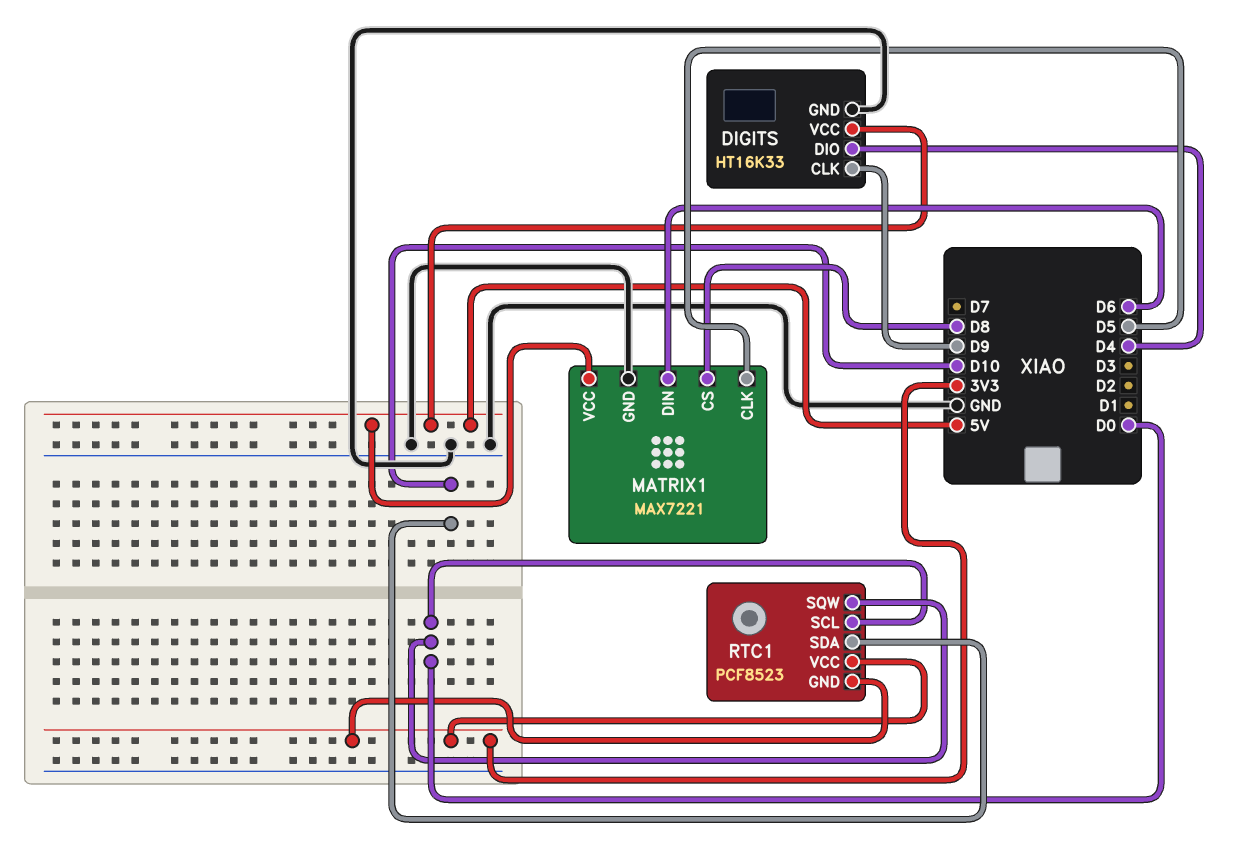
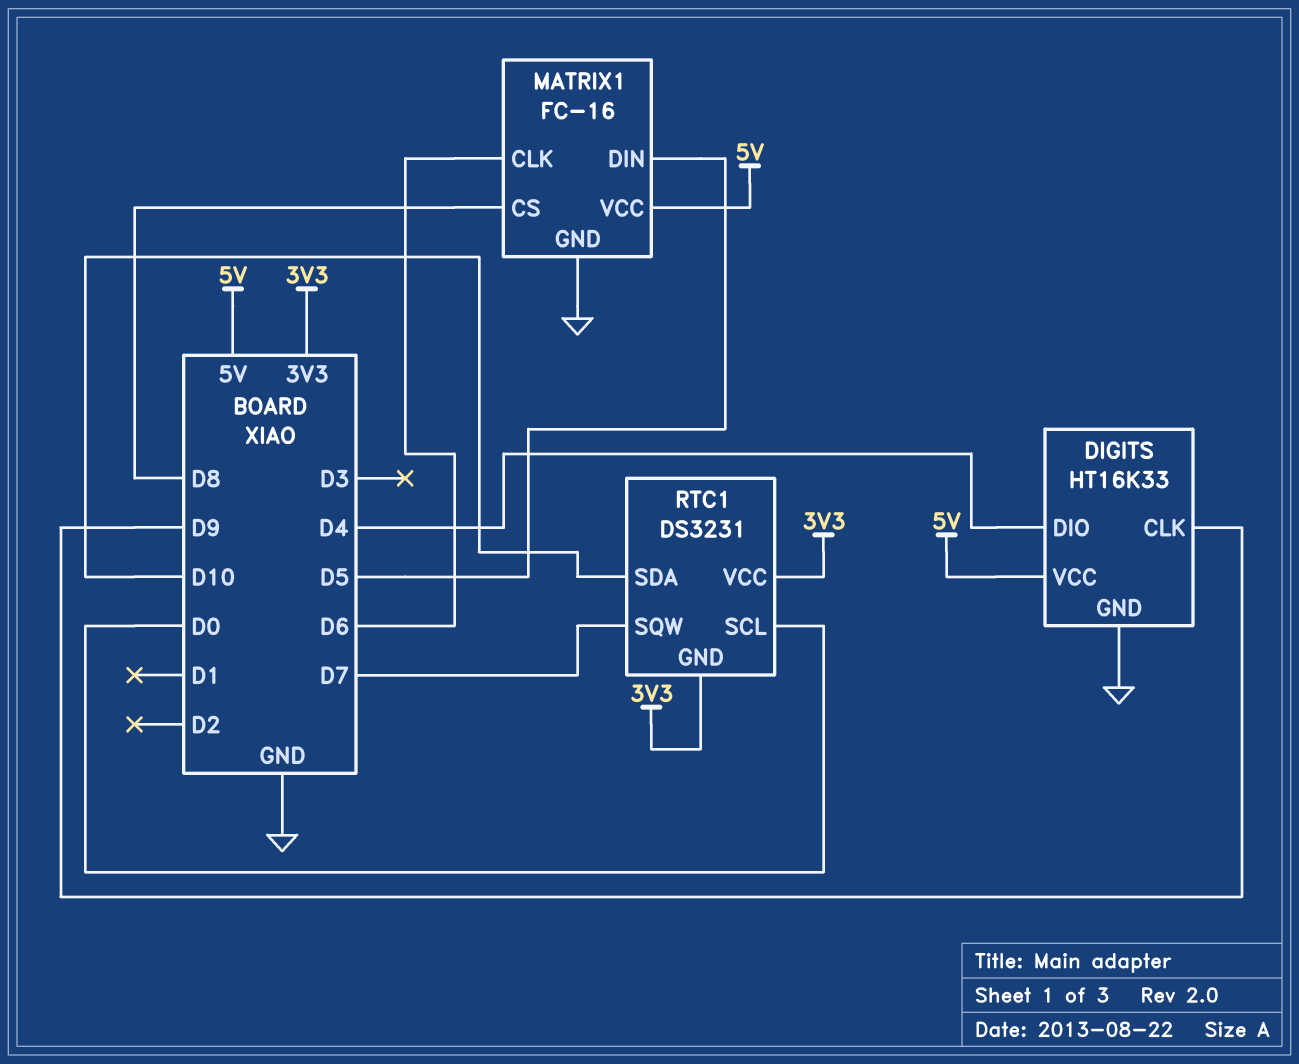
MATRIX1: MAX7221 -> FC-16
MATRIX1 pin CLK: D5 -> D6
MATRIX1 pin DIN: D6 -> D5
RTC1: PCF8523 -> DS3231
RTC1 pin SQW: D0 -> D7

